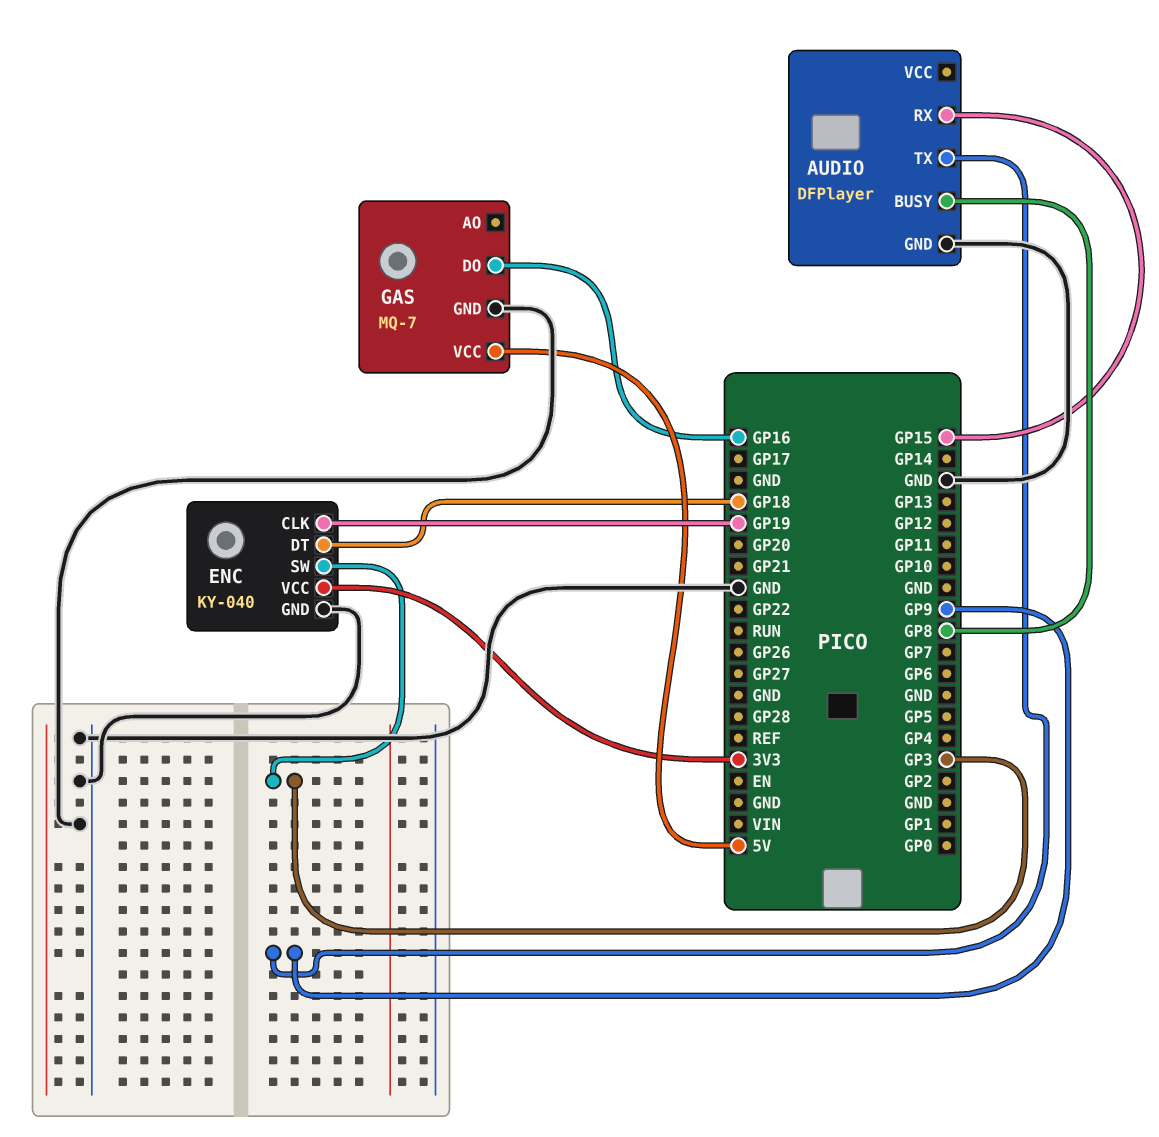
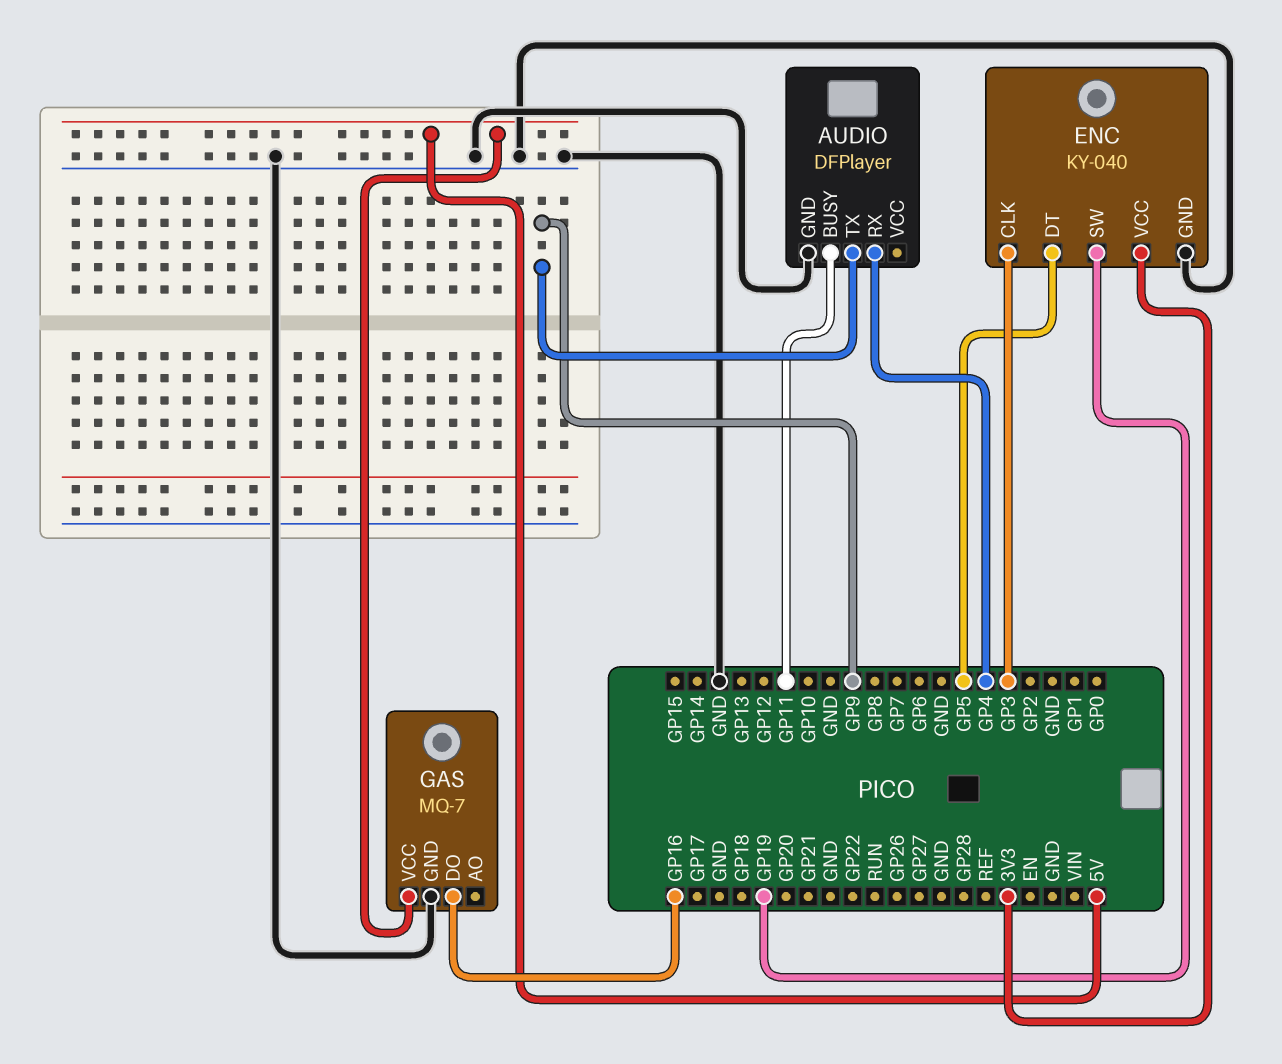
AUDIO pin BUSY: GP8 -> GP11
AUDIO pin RX: GP15 -> GP4
ENC pin CLK: GP19 -> GP3
ENC pin DT: GP18 -> GP5
ENC pin SW: GP3 -> GP19

